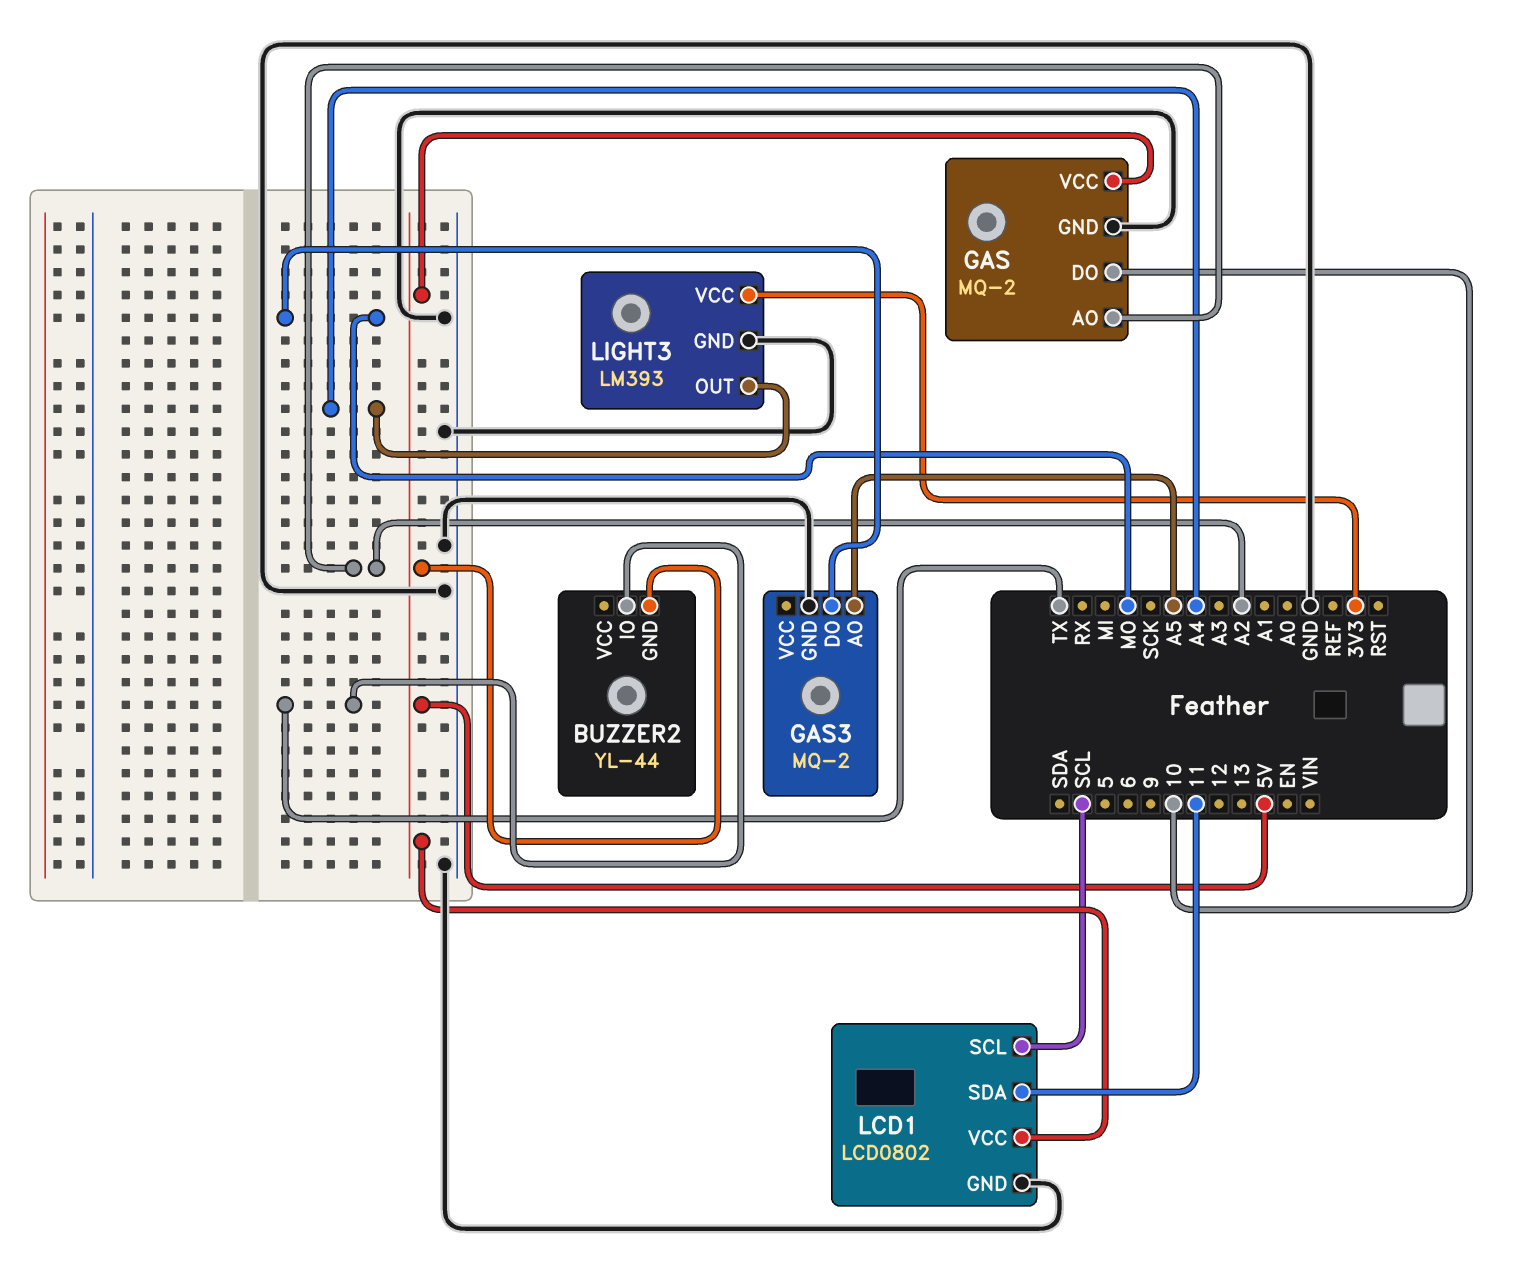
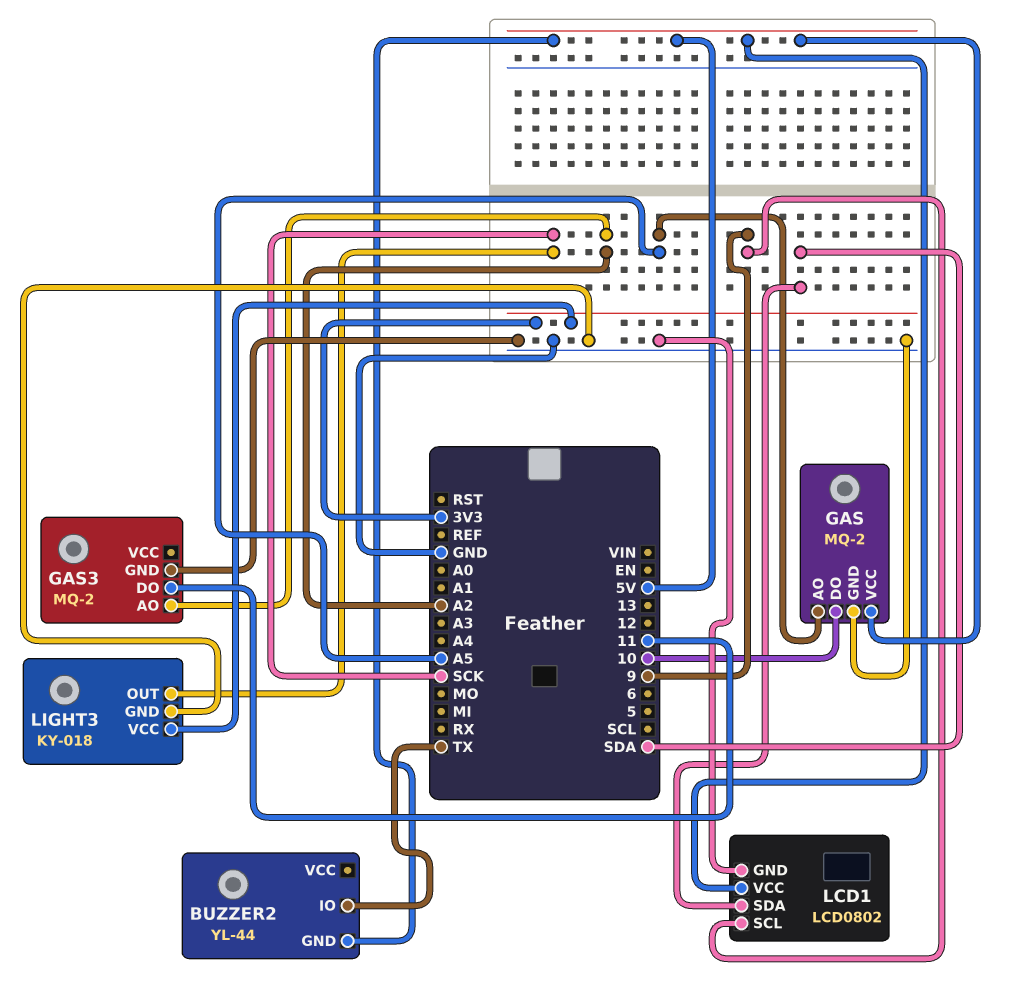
GAS pin AO: A2 -> A5
GAS3 pin AO: A5 -> A2
GAS3 pin DO: MO -> 11
LCD1 pin SCL: SCL -> 9
LCD1 pin SDA: 11 -> SDA
LIGHT3: LM393 -> KY-018
LIGHT3 pin OUT: A4 -> SCK

